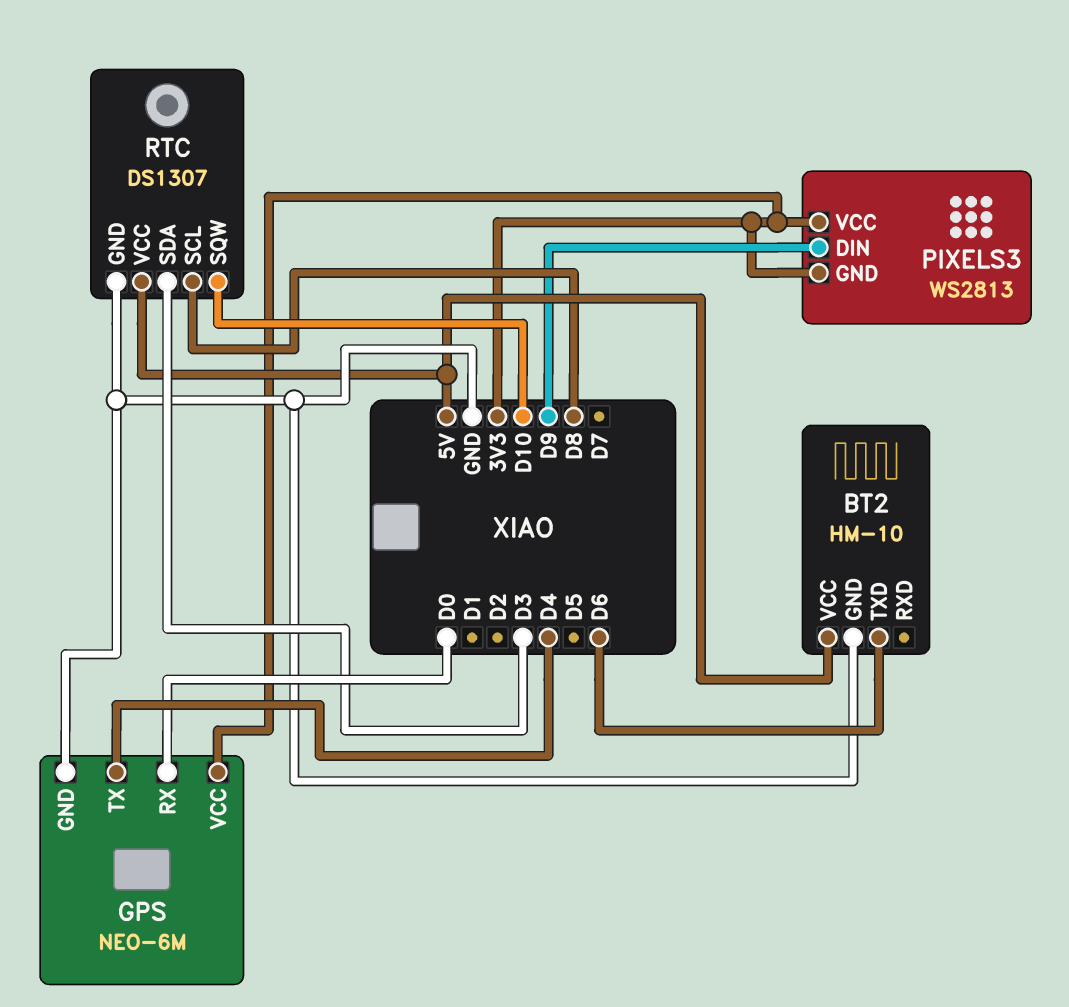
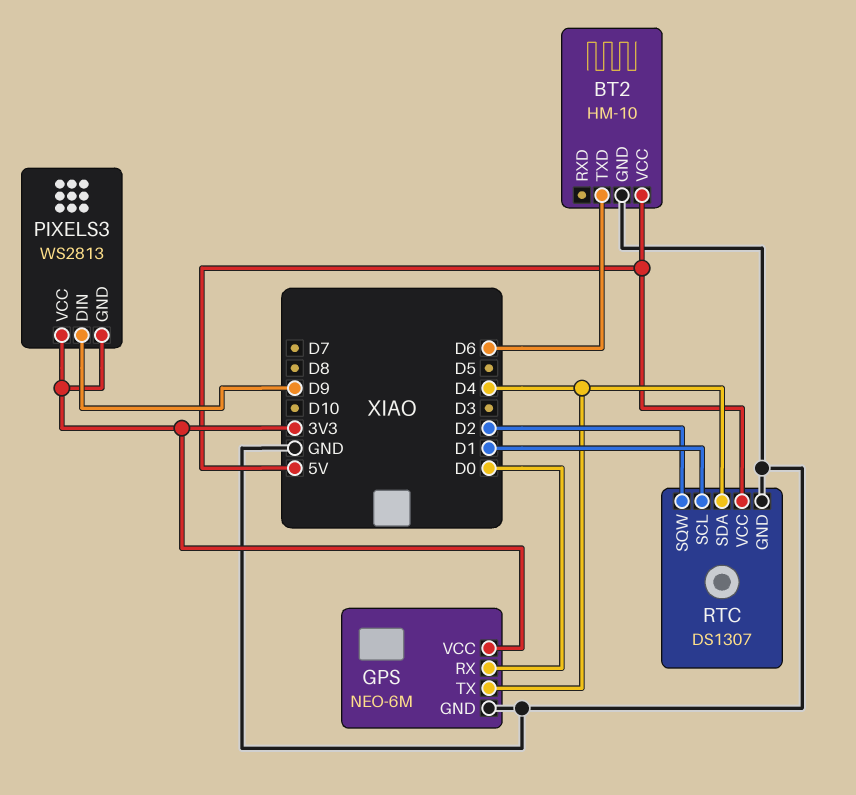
RTC pin SCL: D8 -> D1
RTC pin SDA: D3 -> D4
RTC pin SQW: D10 -> D2

